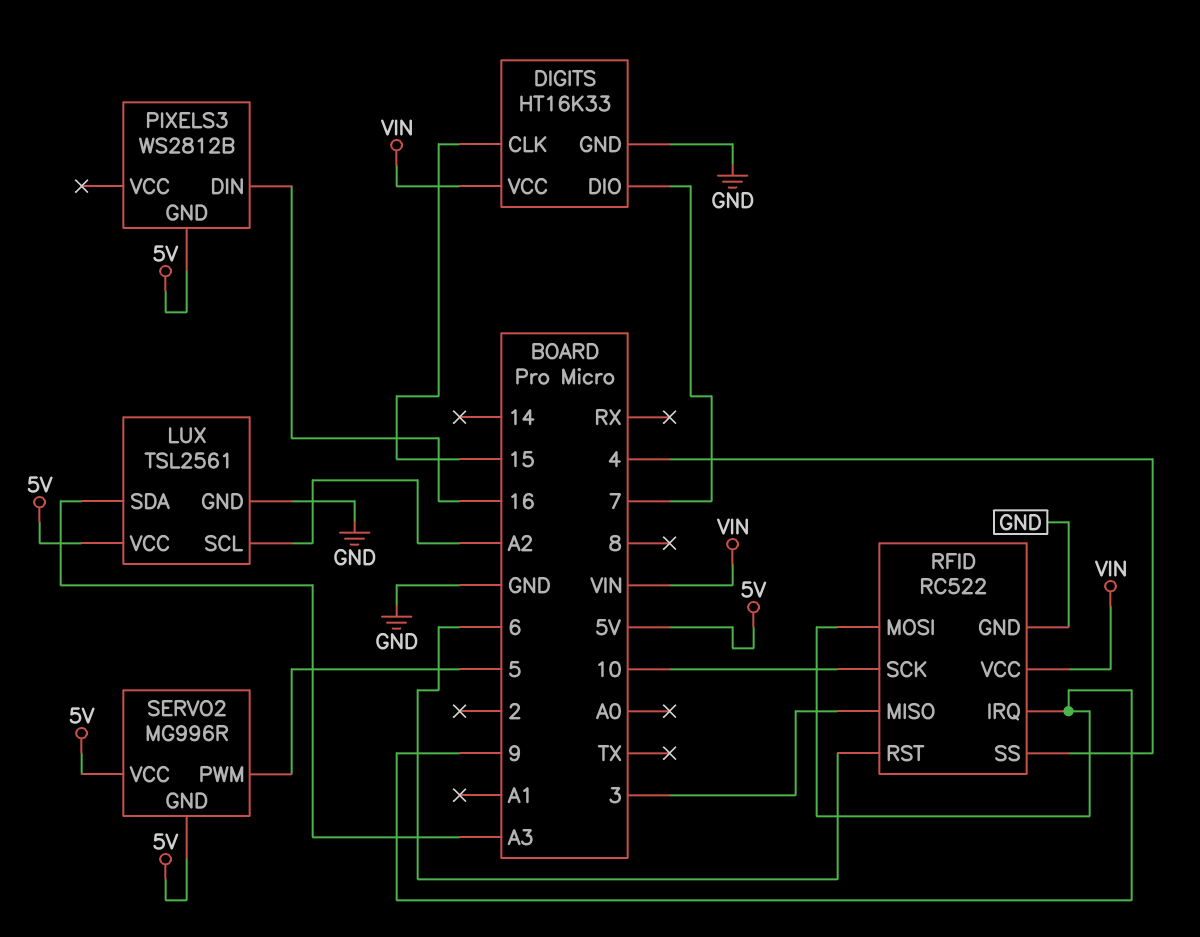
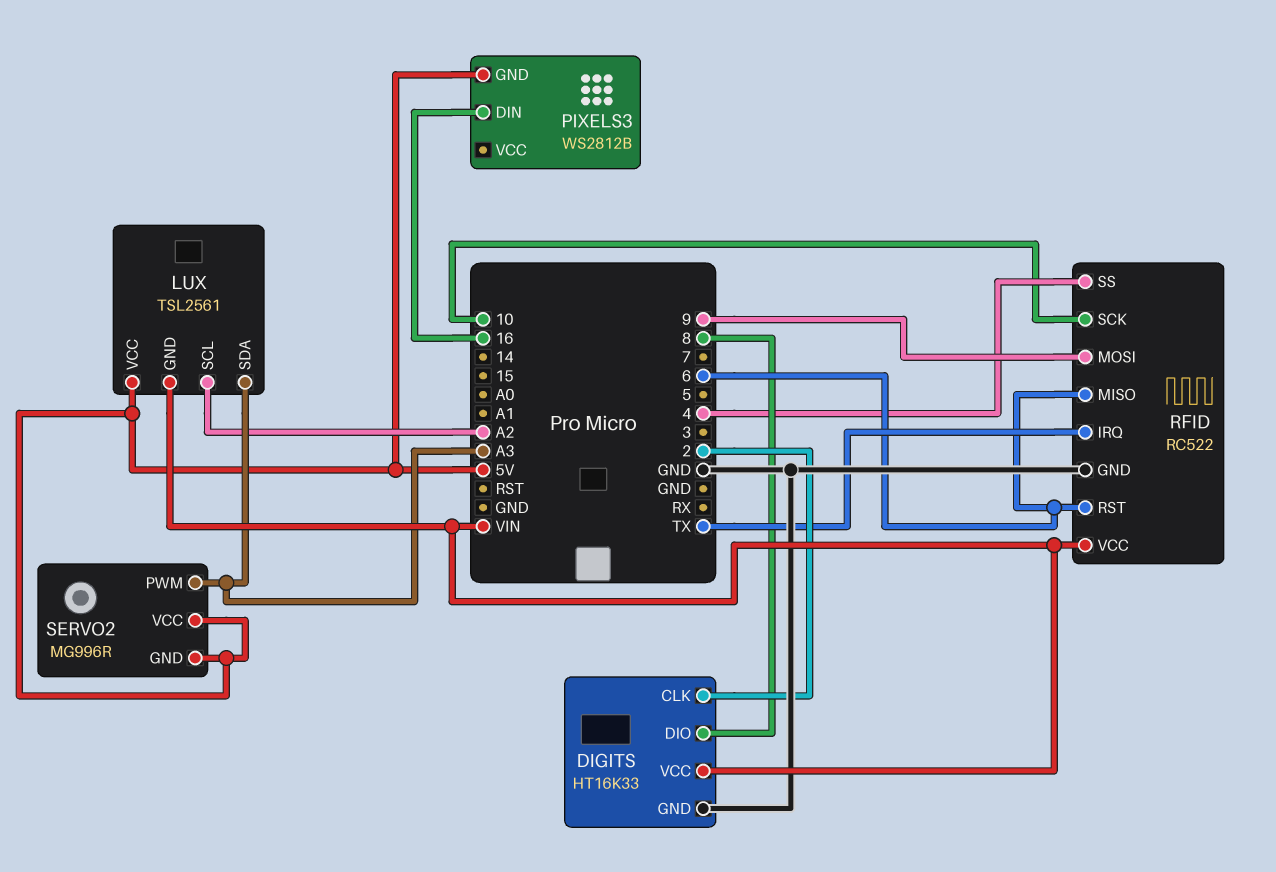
DIGITS pin CLK: 15 -> 2
DIGITS pin DIO: 7 -> 8
LUX pin GND: GND -> VIN
RFID pin IRQ: 9 -> TX
RFID pin MISO: 3 -> 6
SERVO2 pin PWM: 5 -> A3

